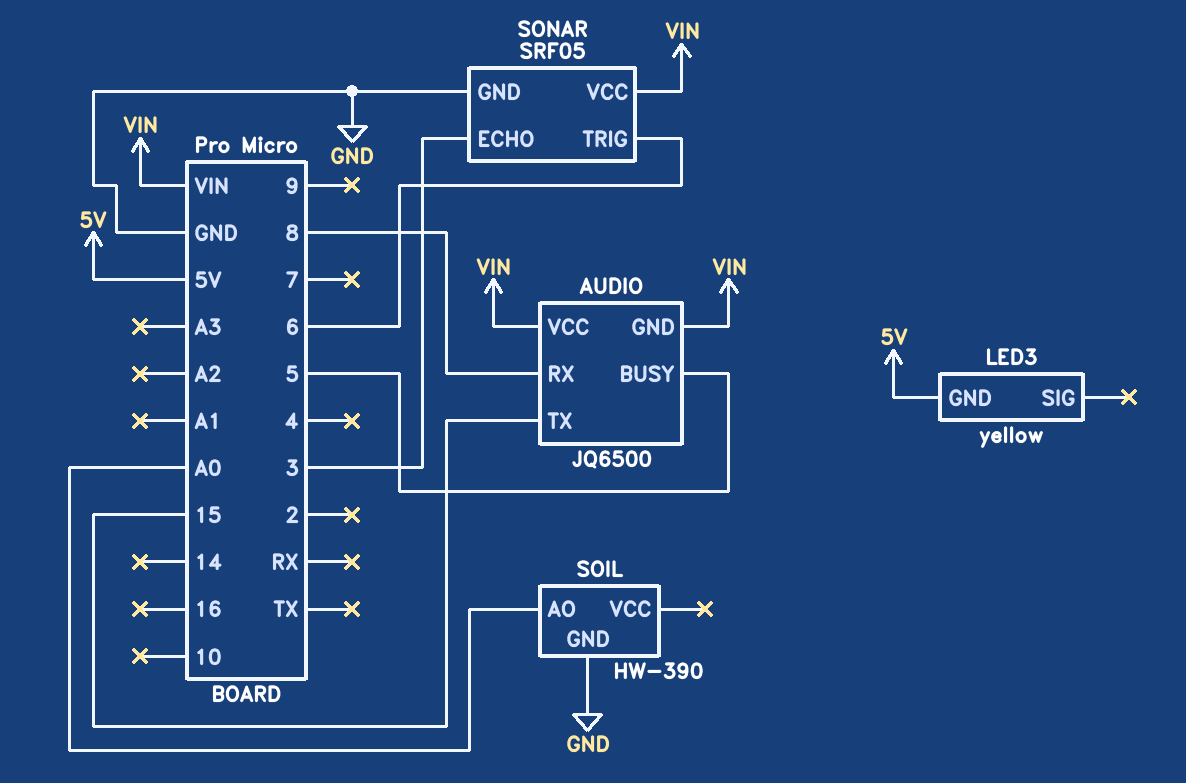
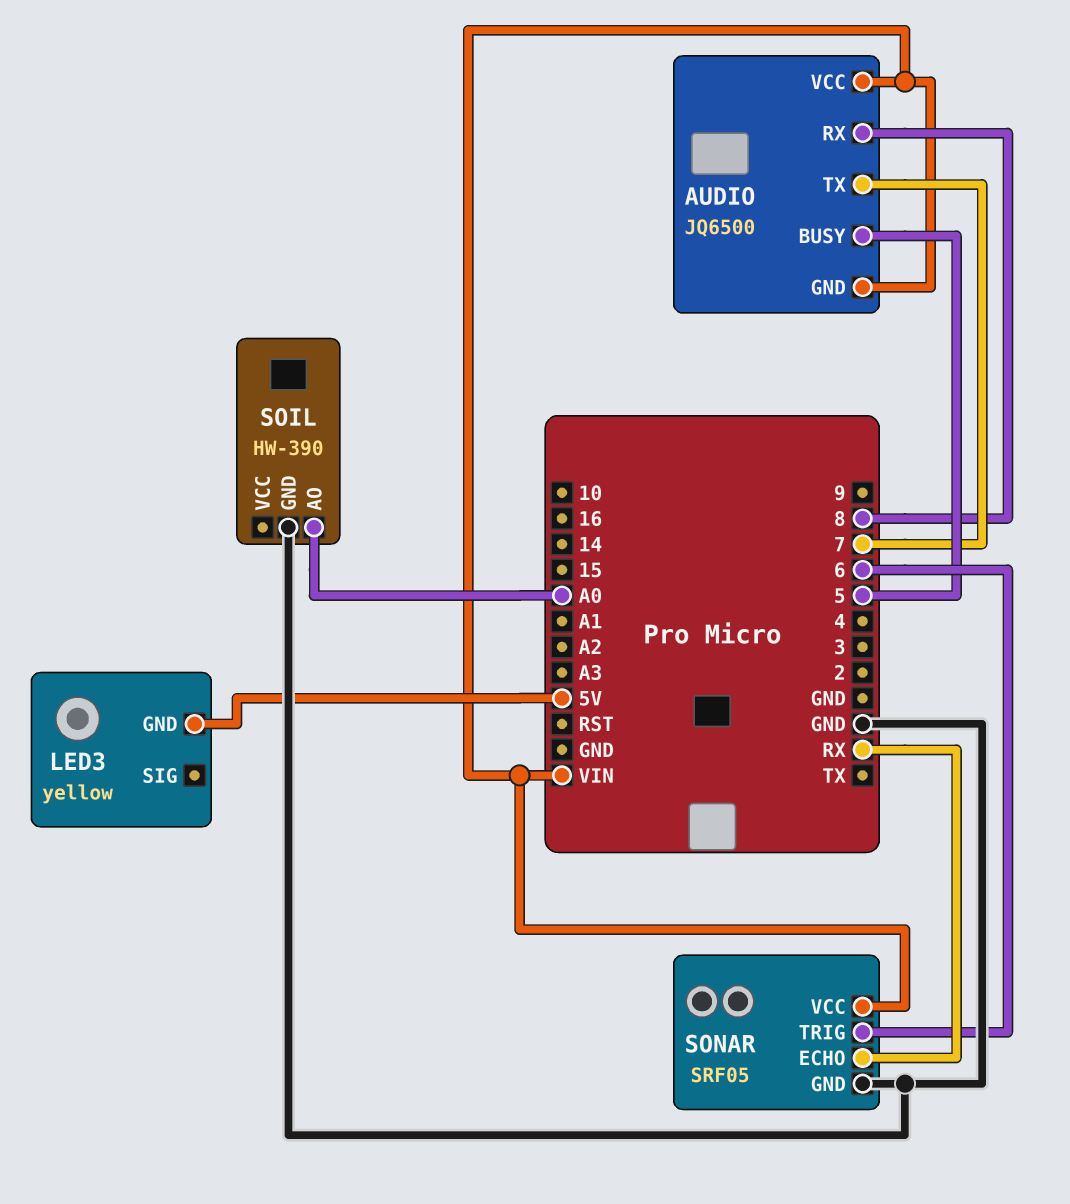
AUDIO pin TX: 15 -> 7
SONAR pin ECHO: 3 -> RX

